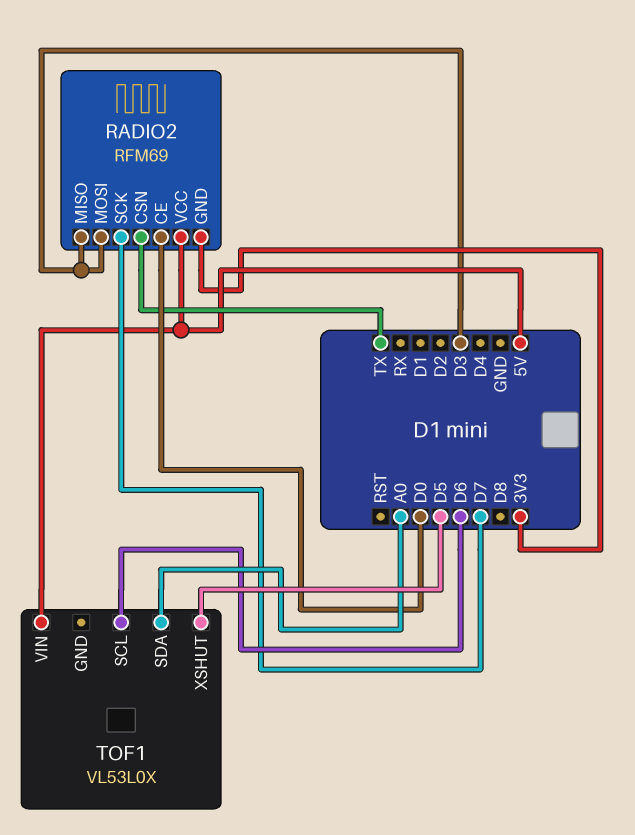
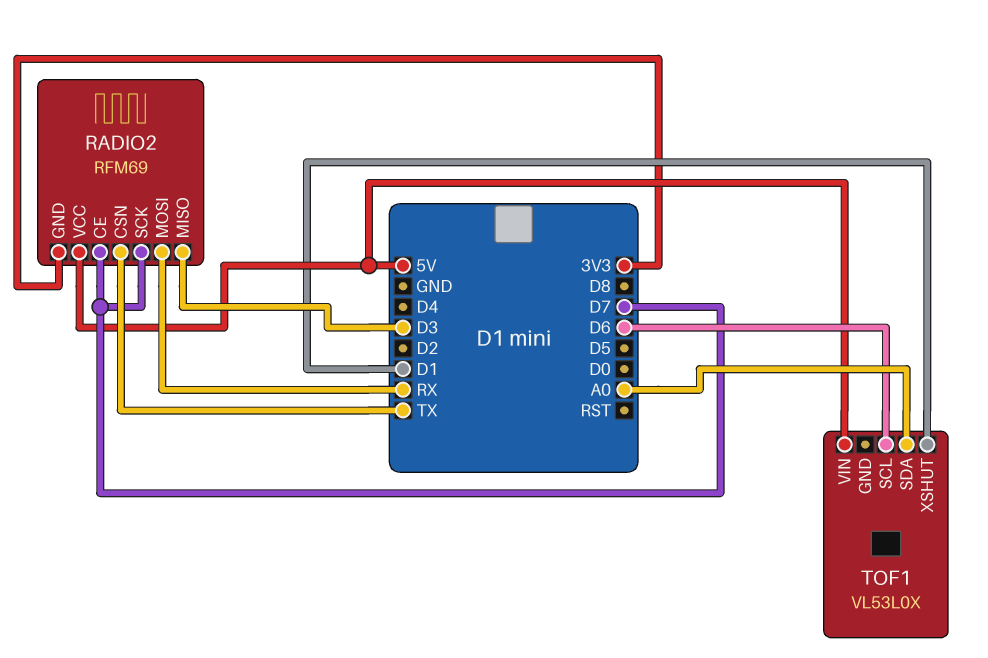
RADIO2 pin CE: D0 -> D7
RADIO2 pin MOSI: D3 -> RX
TOF1 pin XSHUT: D5 -> D1

